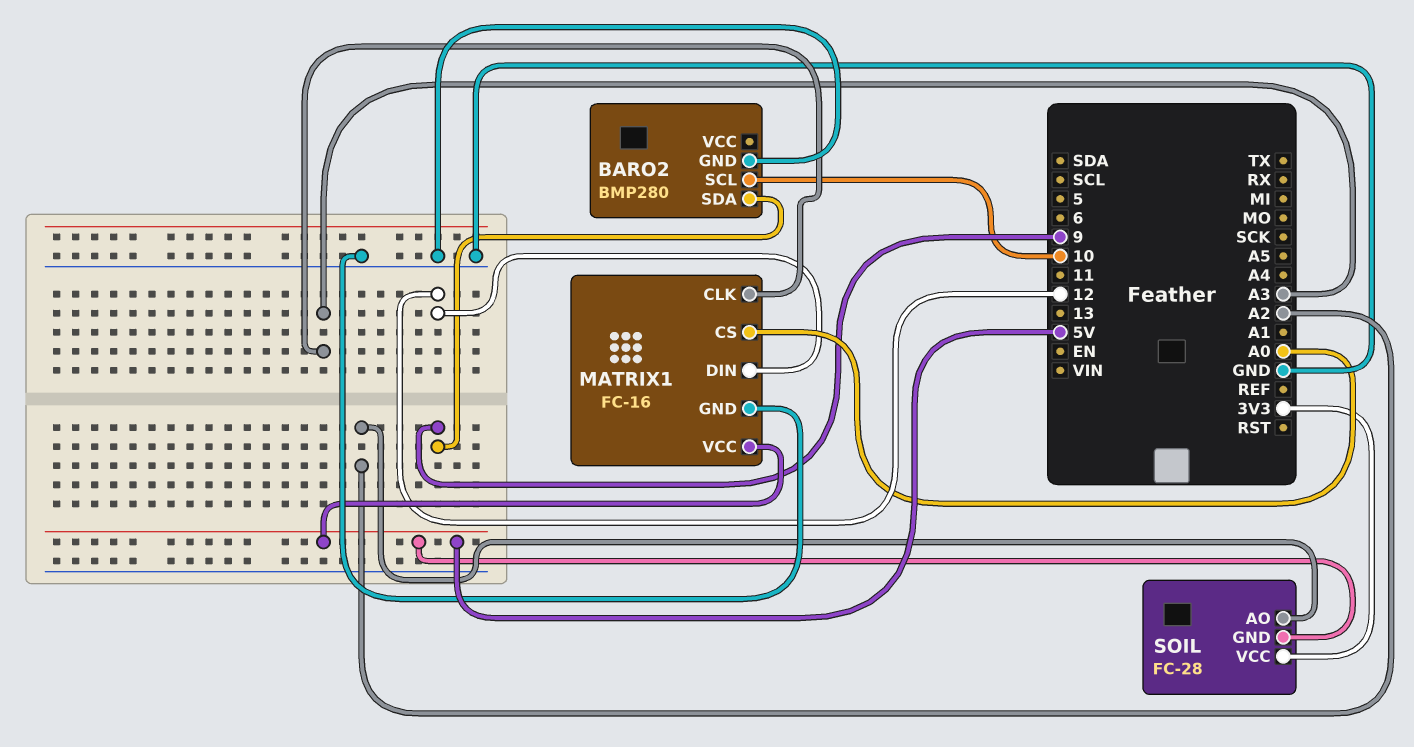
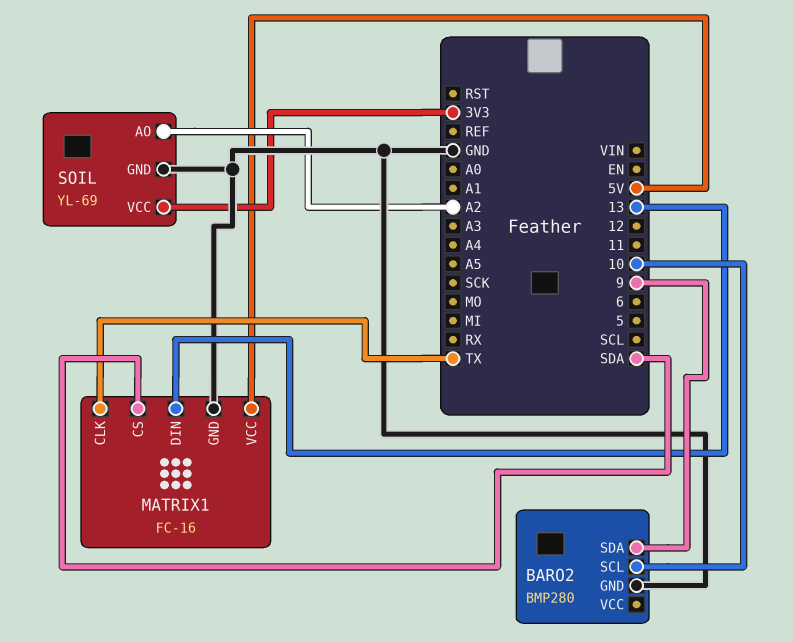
MATRIX1 pin CLK: A3 -> TX
MATRIX1 pin CS: A0 -> SDA
MATRIX1 pin DIN: 12 -> 13
SOIL: FC-28 -> YL-69
SOIL pin GND: 5V -> GND

